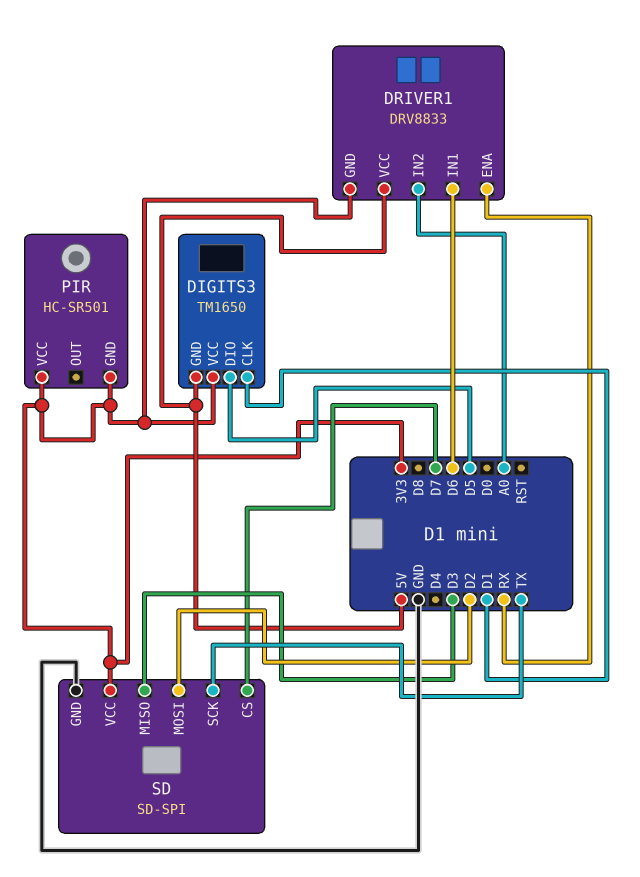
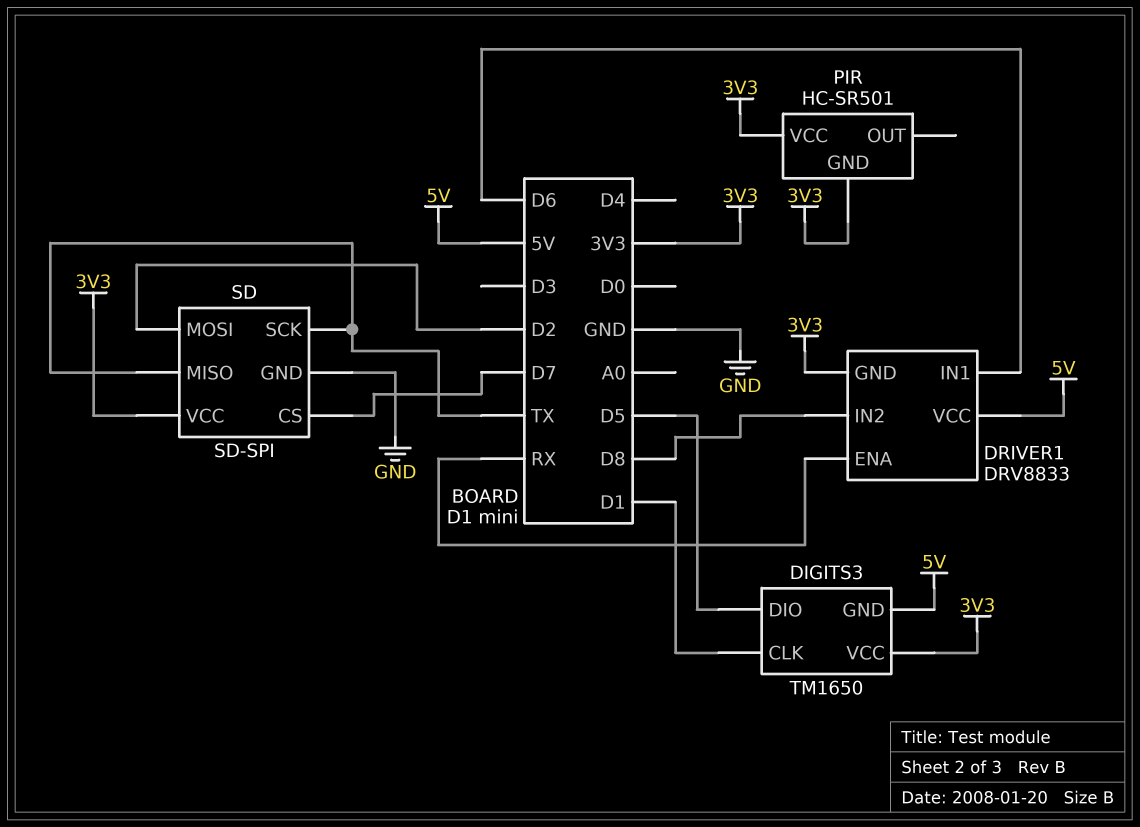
DRIVER1 pin IN2: A0 -> D8
SD pin MISO: D3 -> TX

